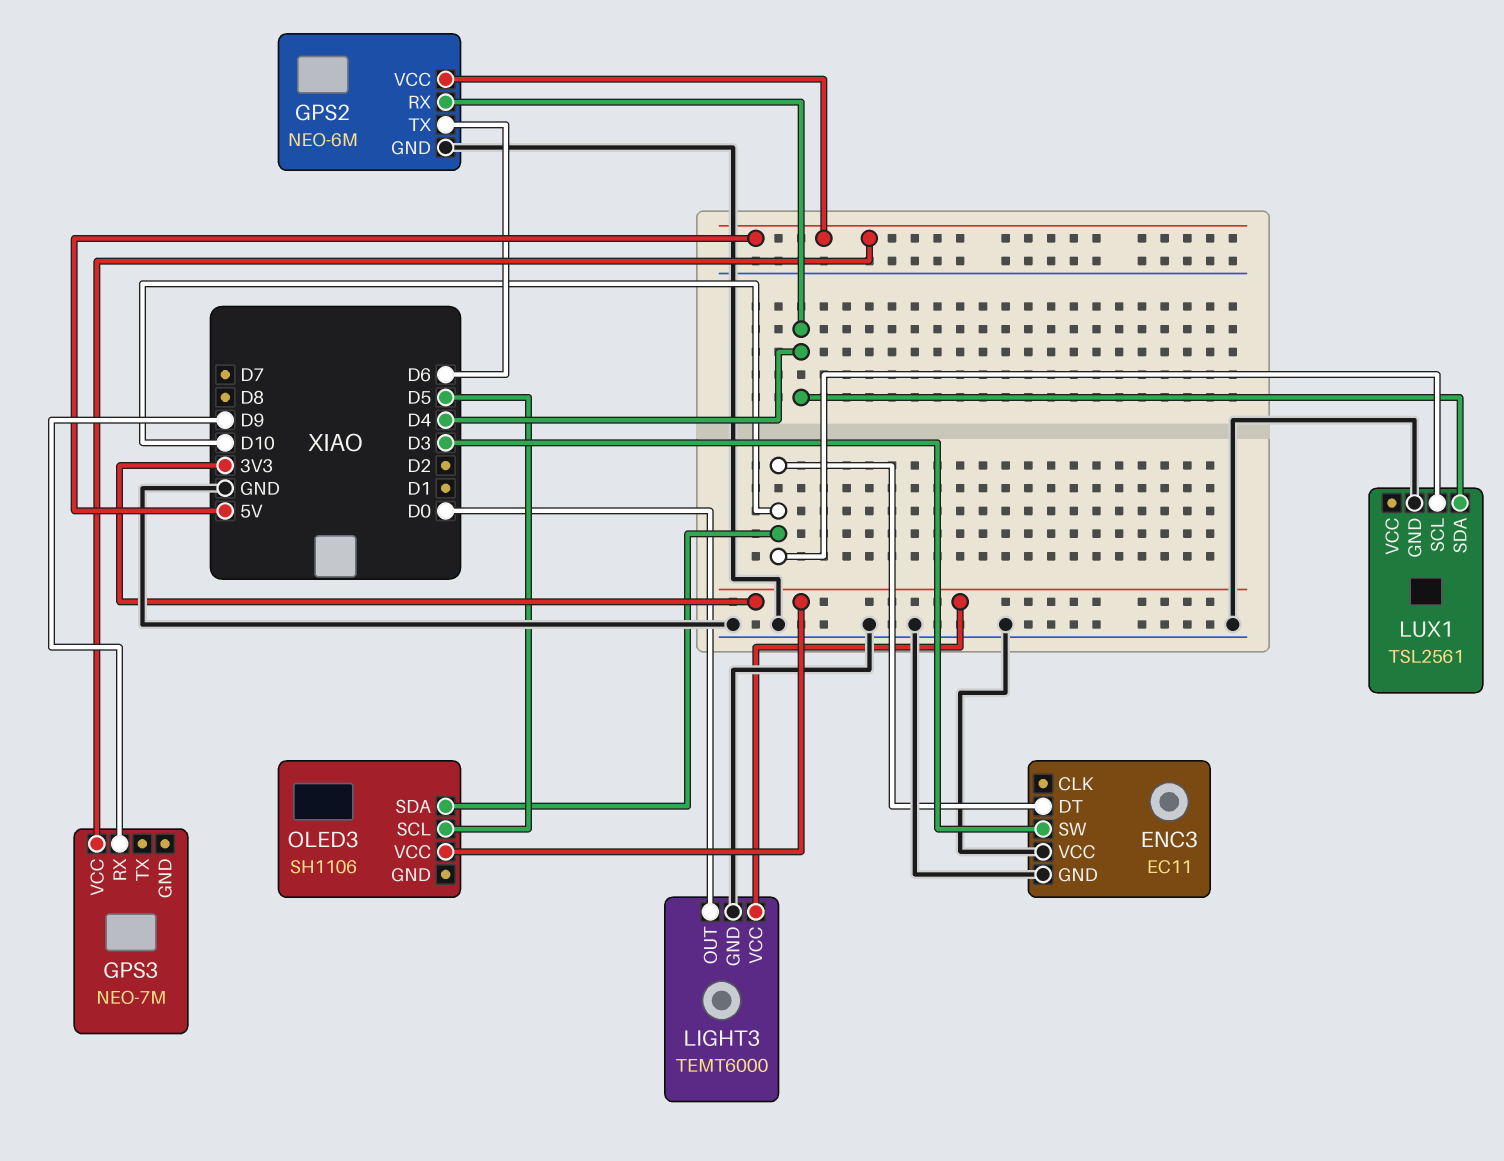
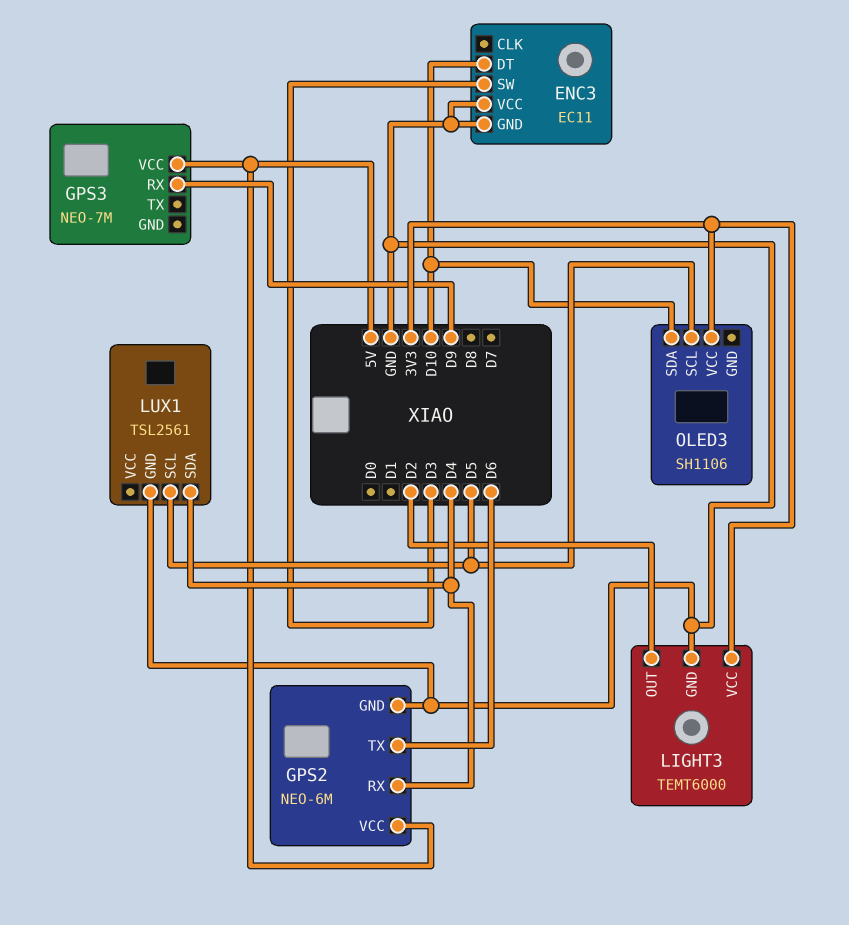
LIGHT3 pin OUT: D0 -> D2
LUX1 pin SCL: D10 -> D5

